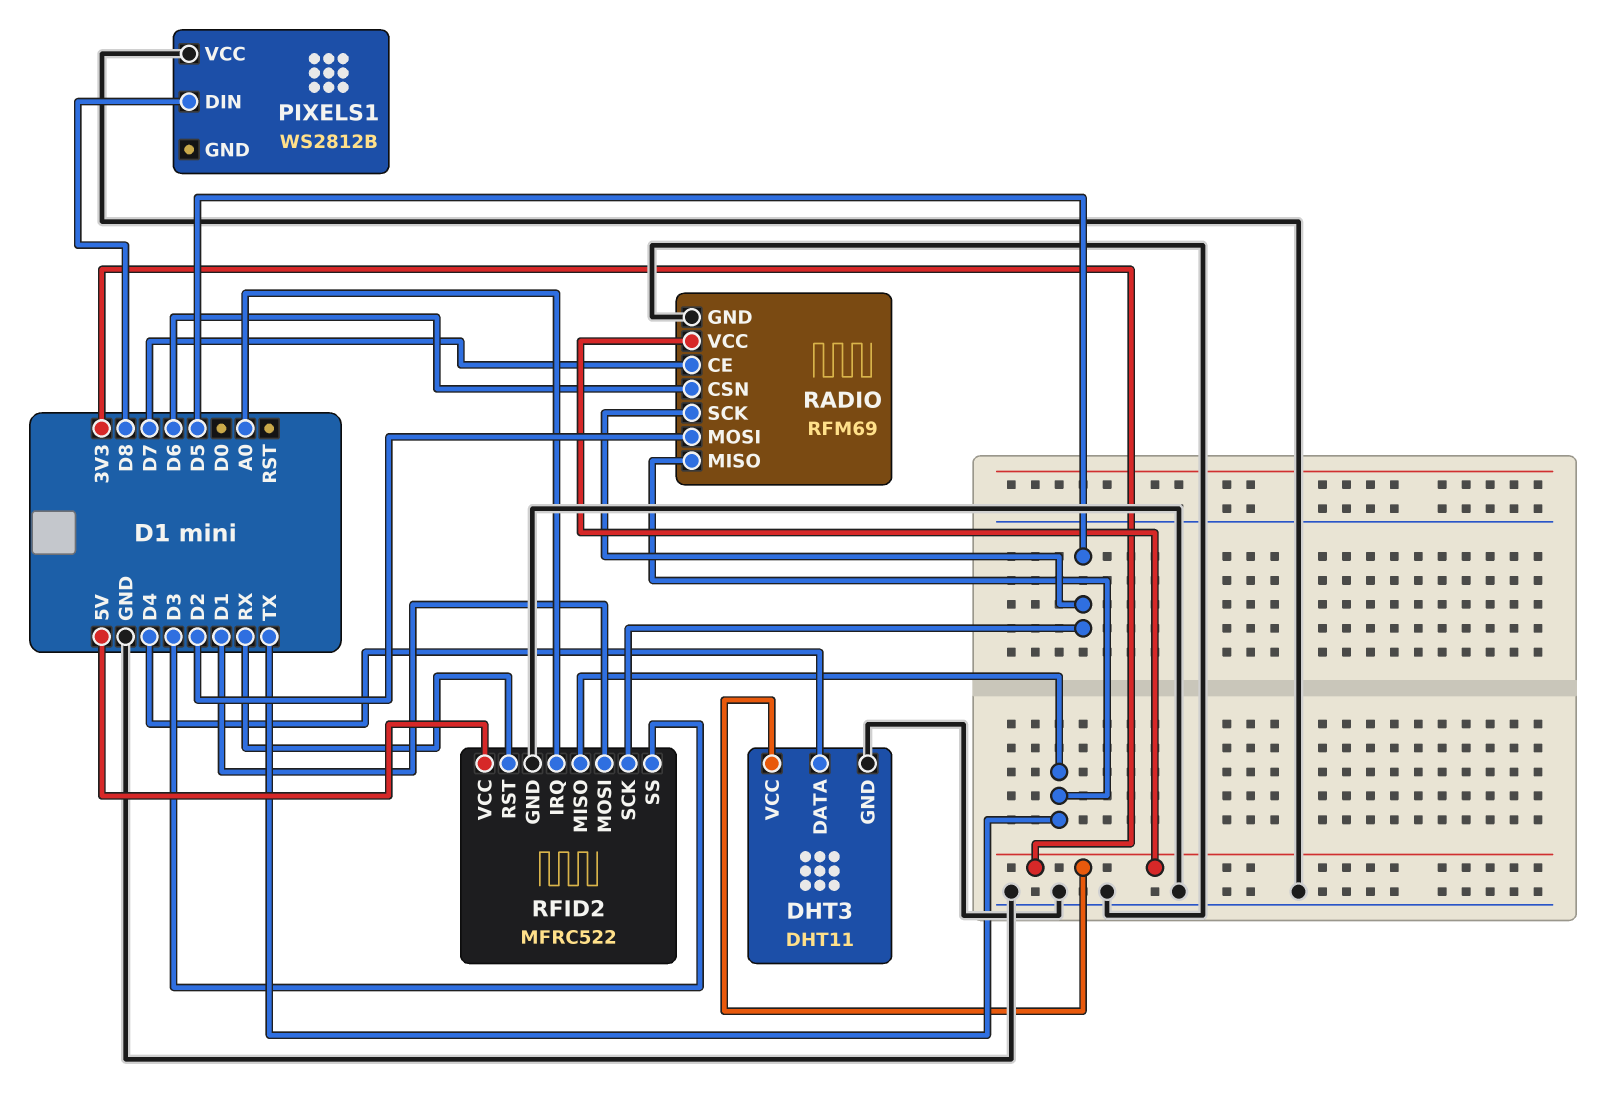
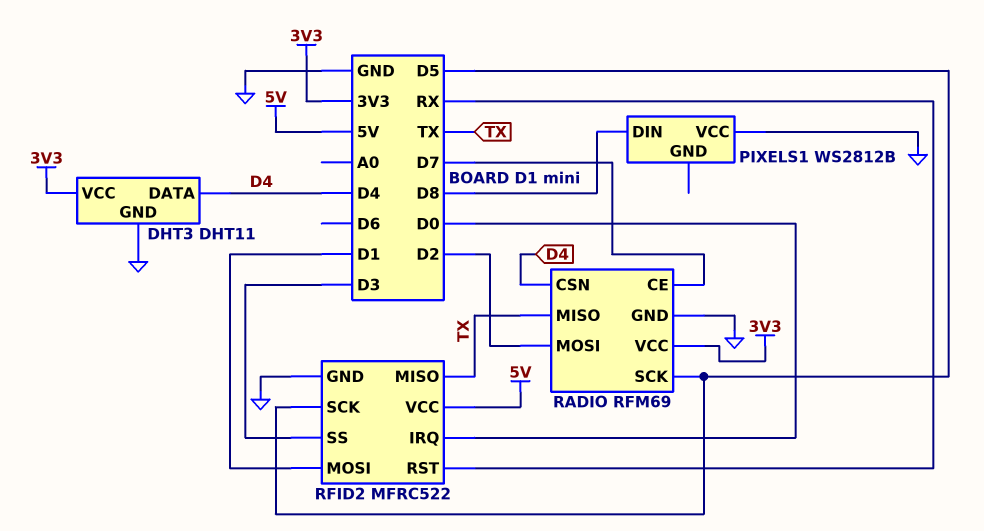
RADIO pin CSN: D6 -> D4
RFID2 pin IRQ: A0 -> D0

